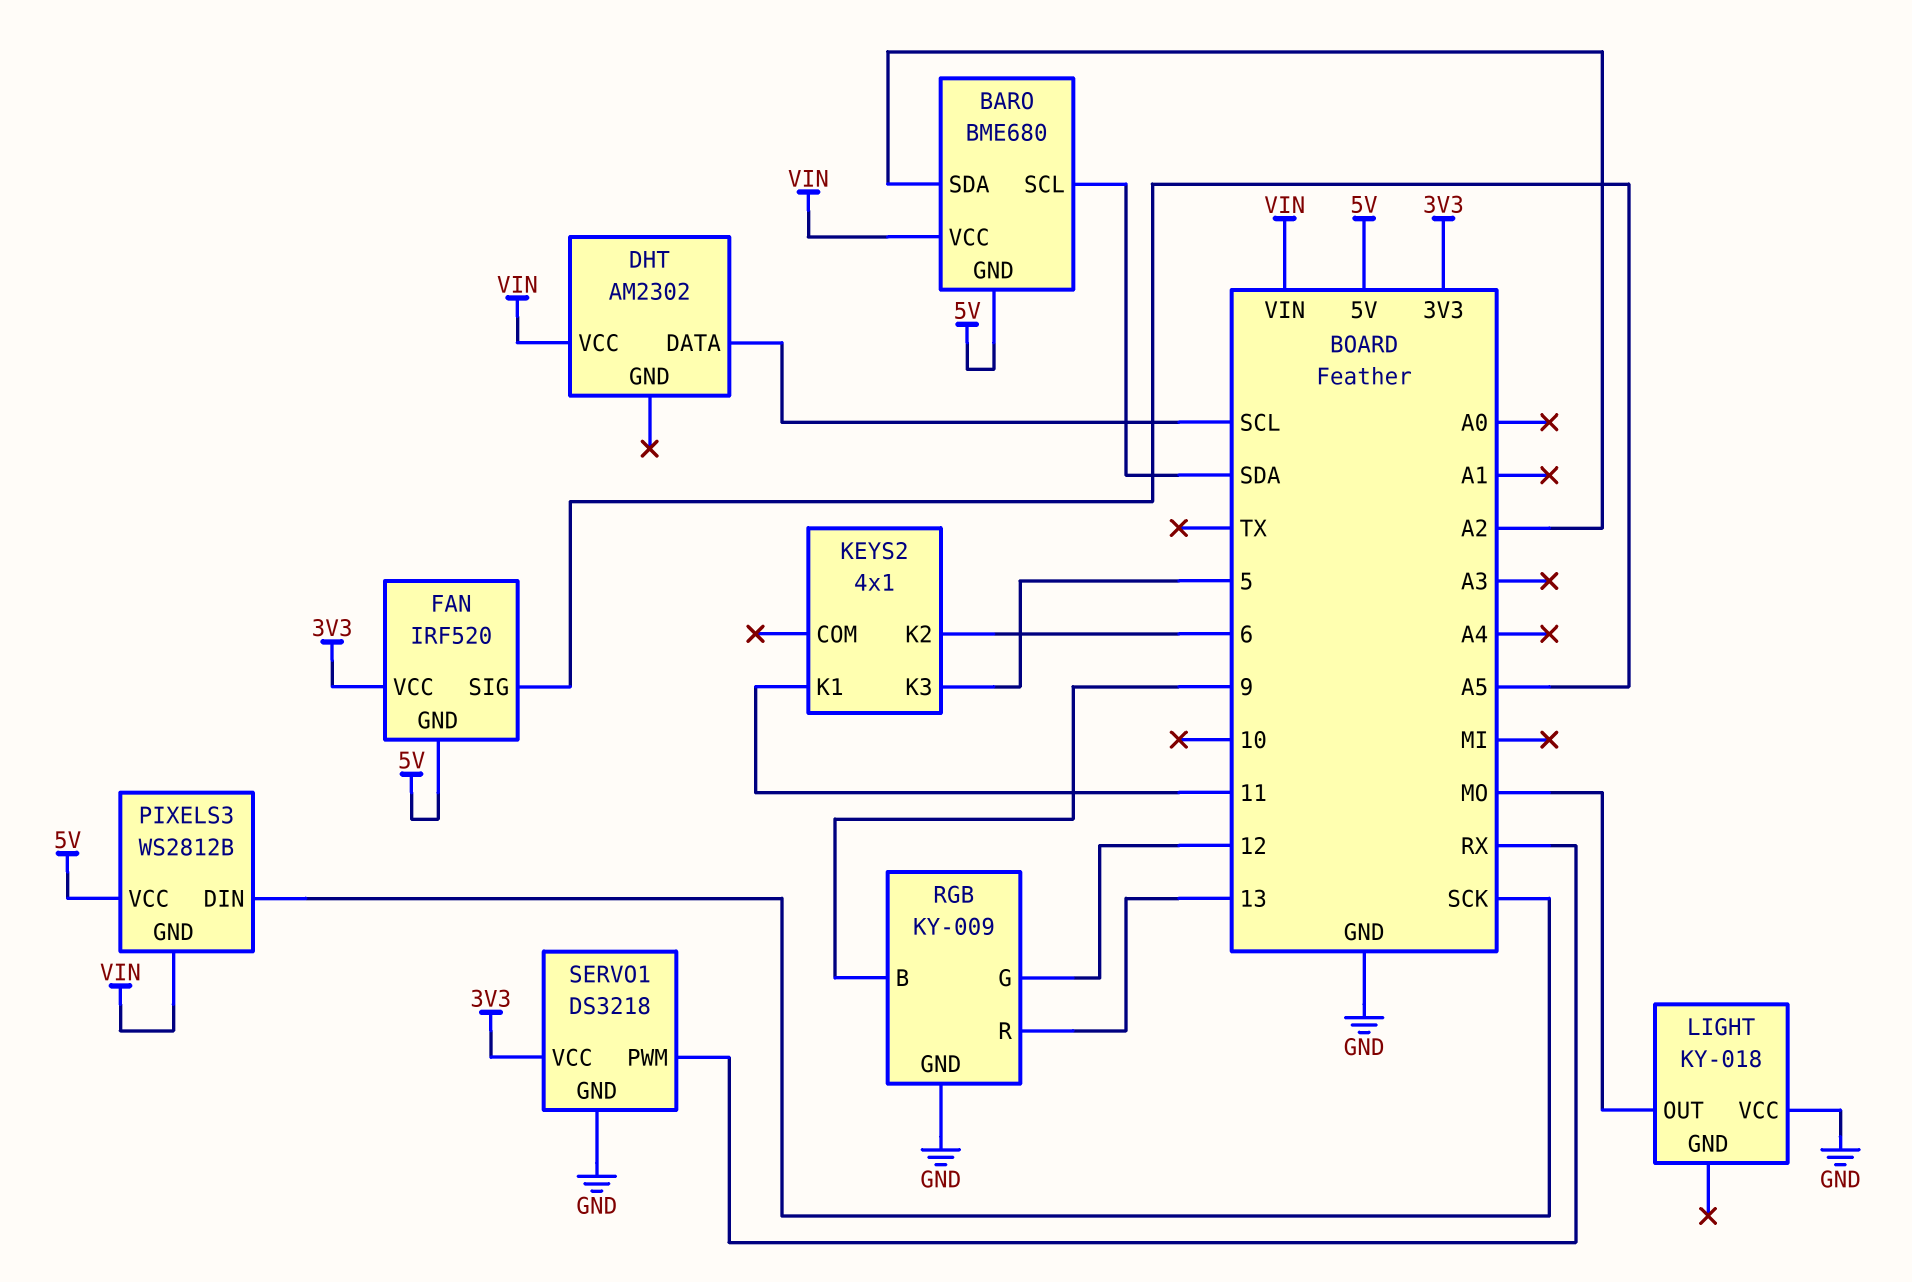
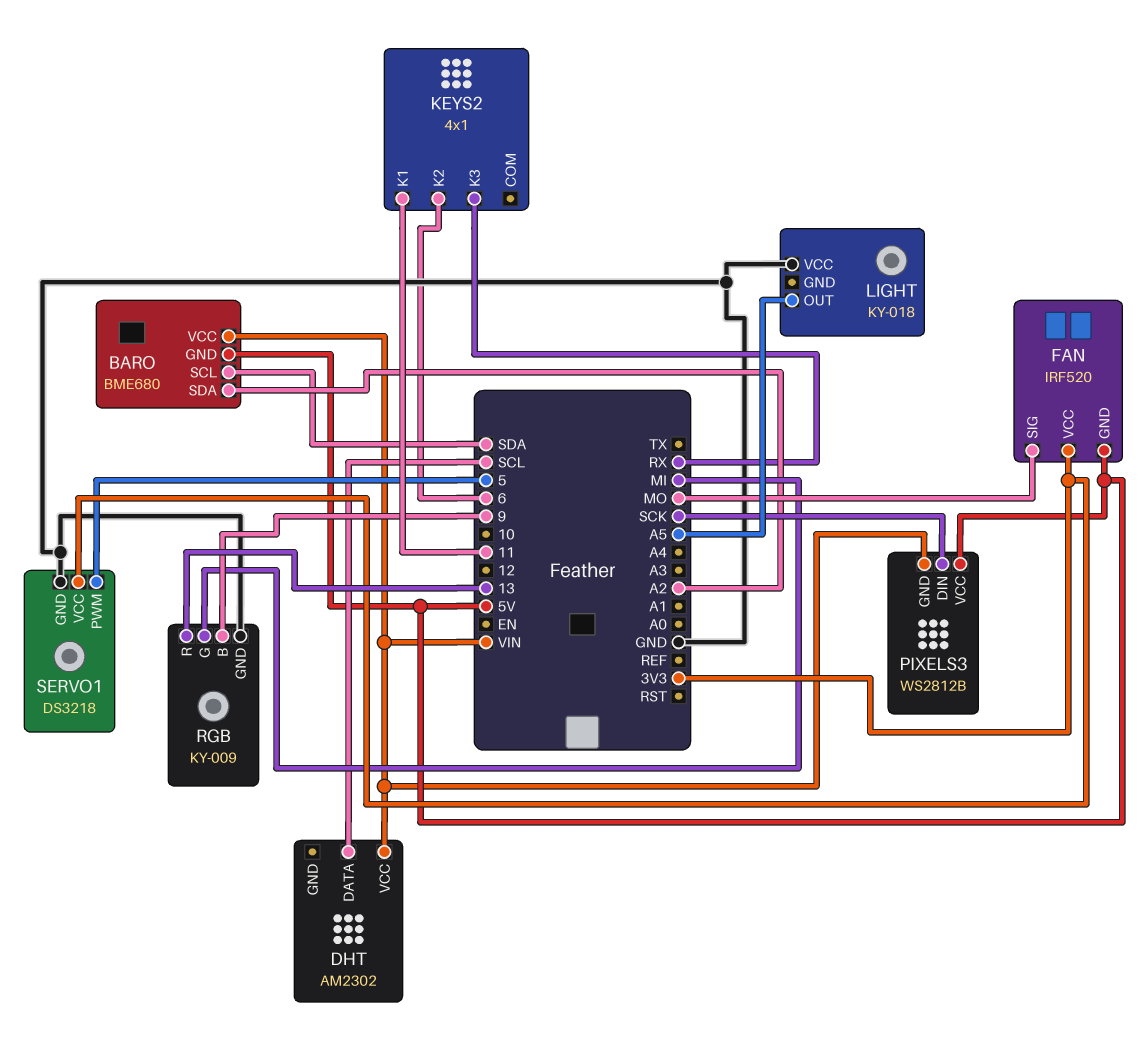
FAN pin SIG: A5 -> MO
KEYS2 pin K3: 5 -> RX
LIGHT pin OUT: MO -> A5
RGB pin G: 12 -> MI
SERVO1 pin PWM: RX -> 5

